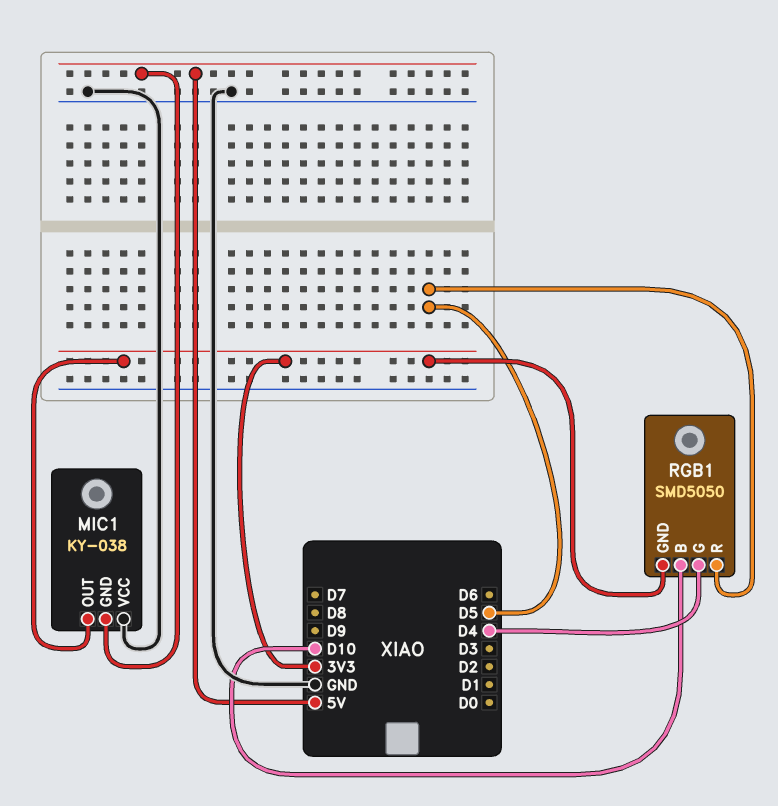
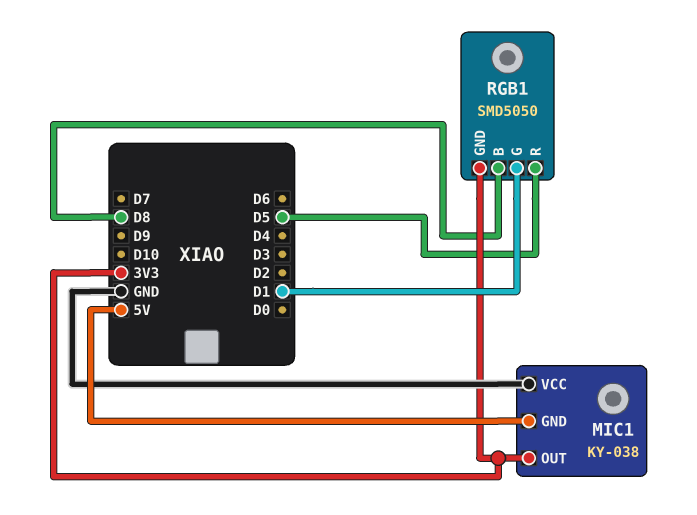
RGB1 pin B: D10 -> D8
RGB1 pin G: D4 -> D1

